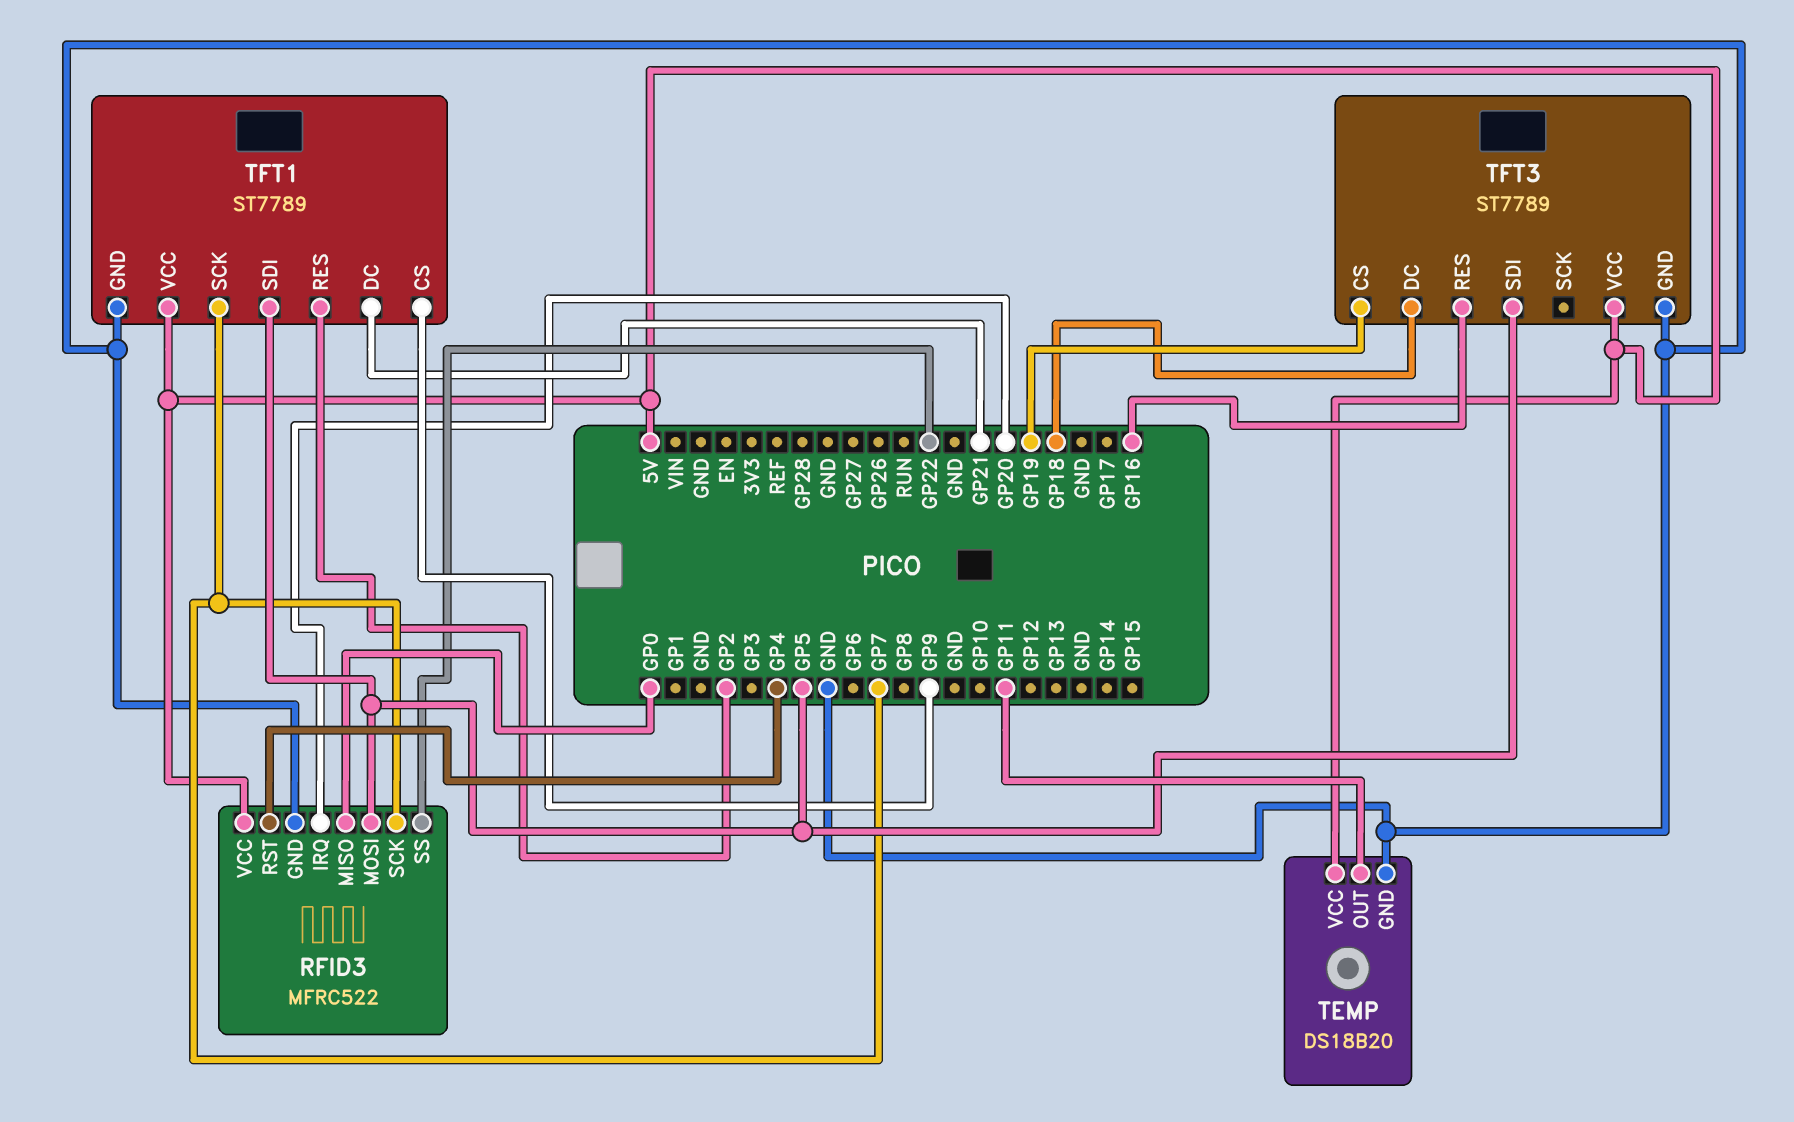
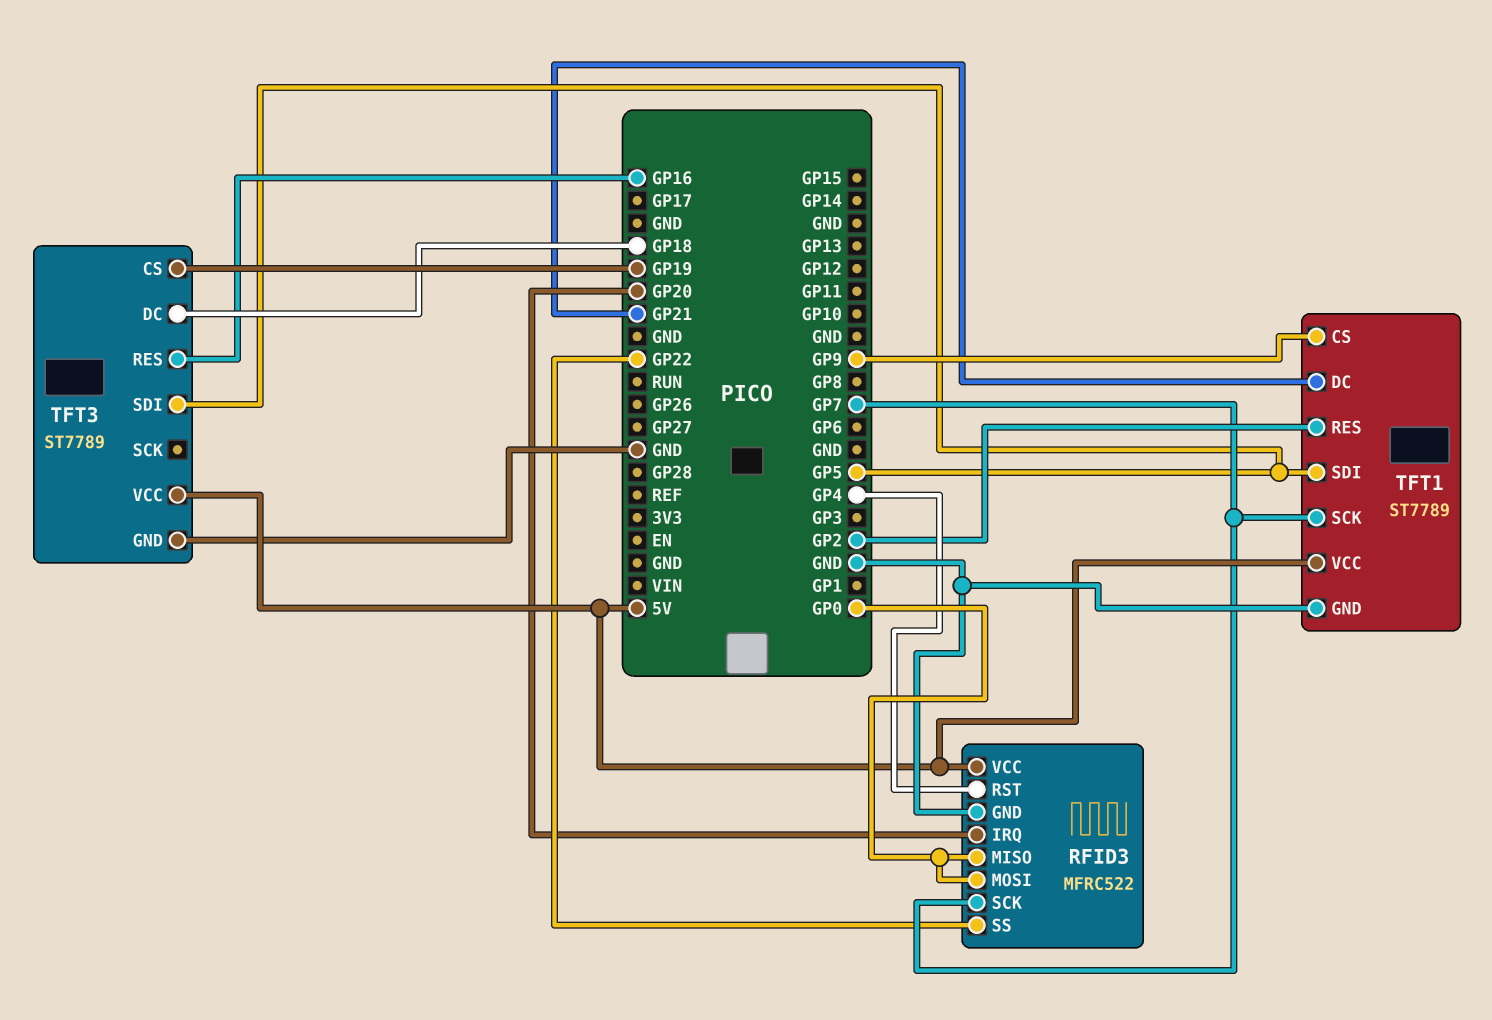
RFID3 pin MOSI: GP5 -> GP0
TEMP: DS18B20 -> none
TEMP pin GND: GND -> none
TEMP pin OUT: GP11 -> none
TEMP pin VCC: 5V -> none

